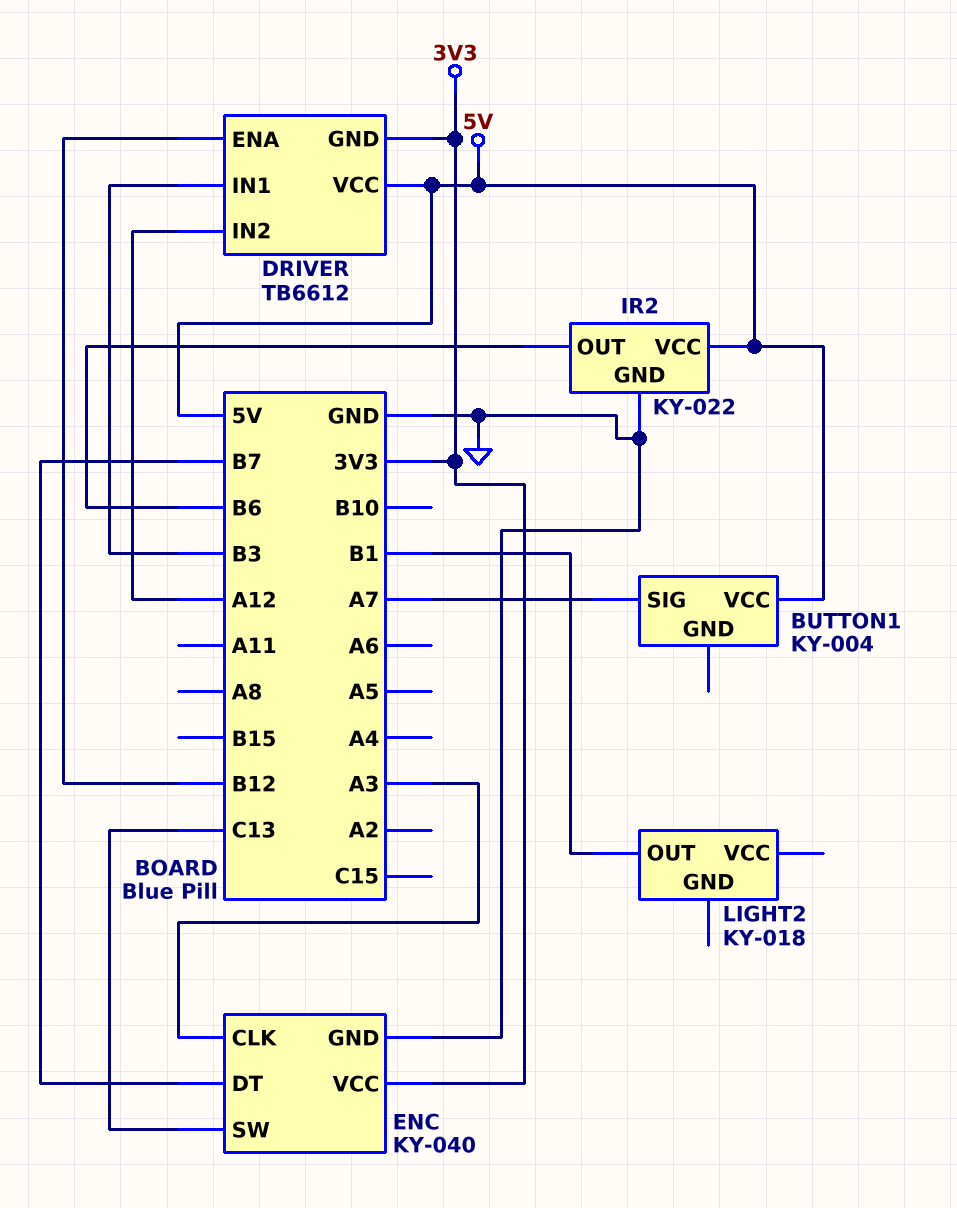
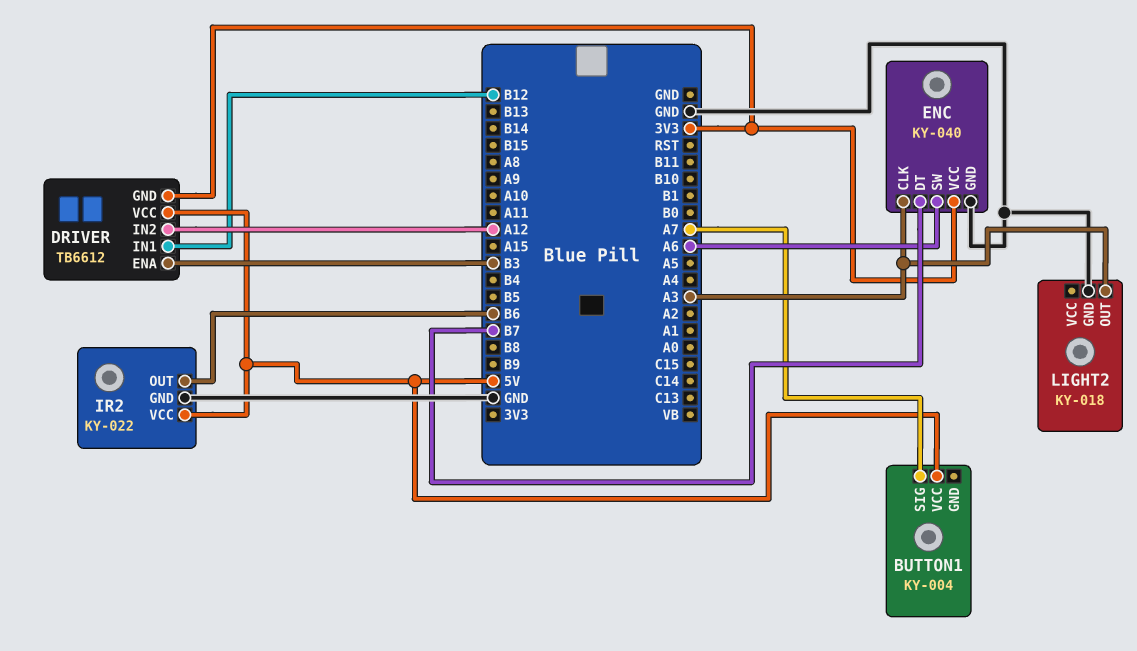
DRIVER pin ENA: B12 -> B3
DRIVER pin IN1: B3 -> B12
ENC pin SW: C13 -> A6
LIGHT2 pin GND: none -> GND
LIGHT2 pin OUT: B1 -> A3

